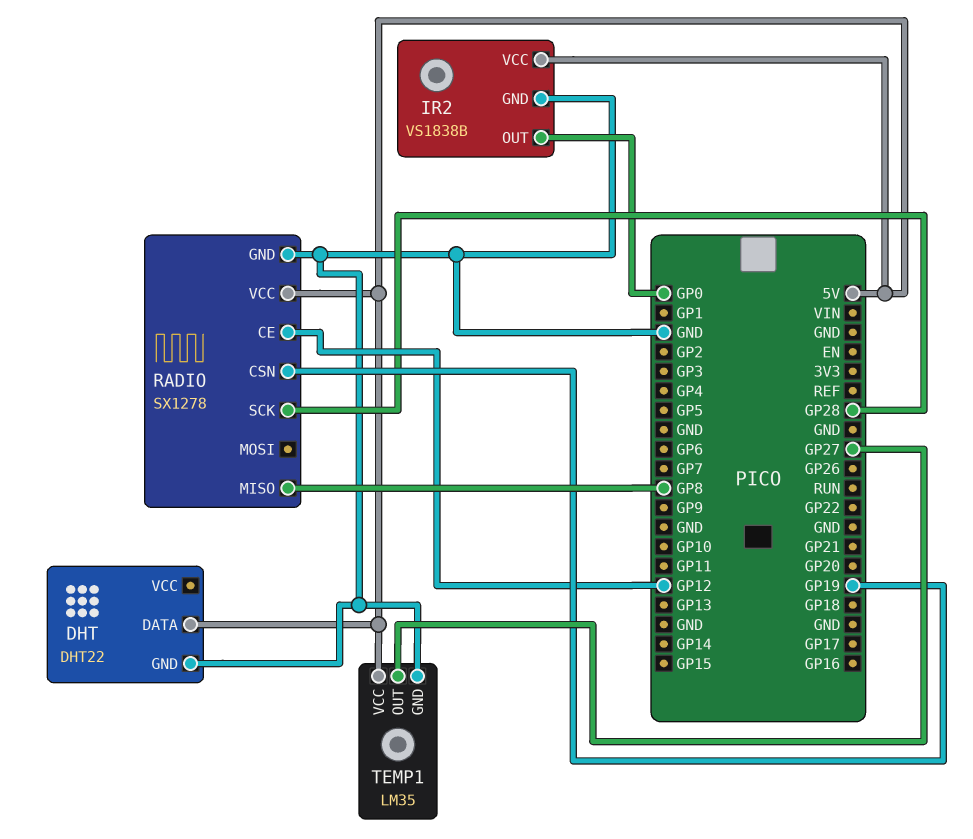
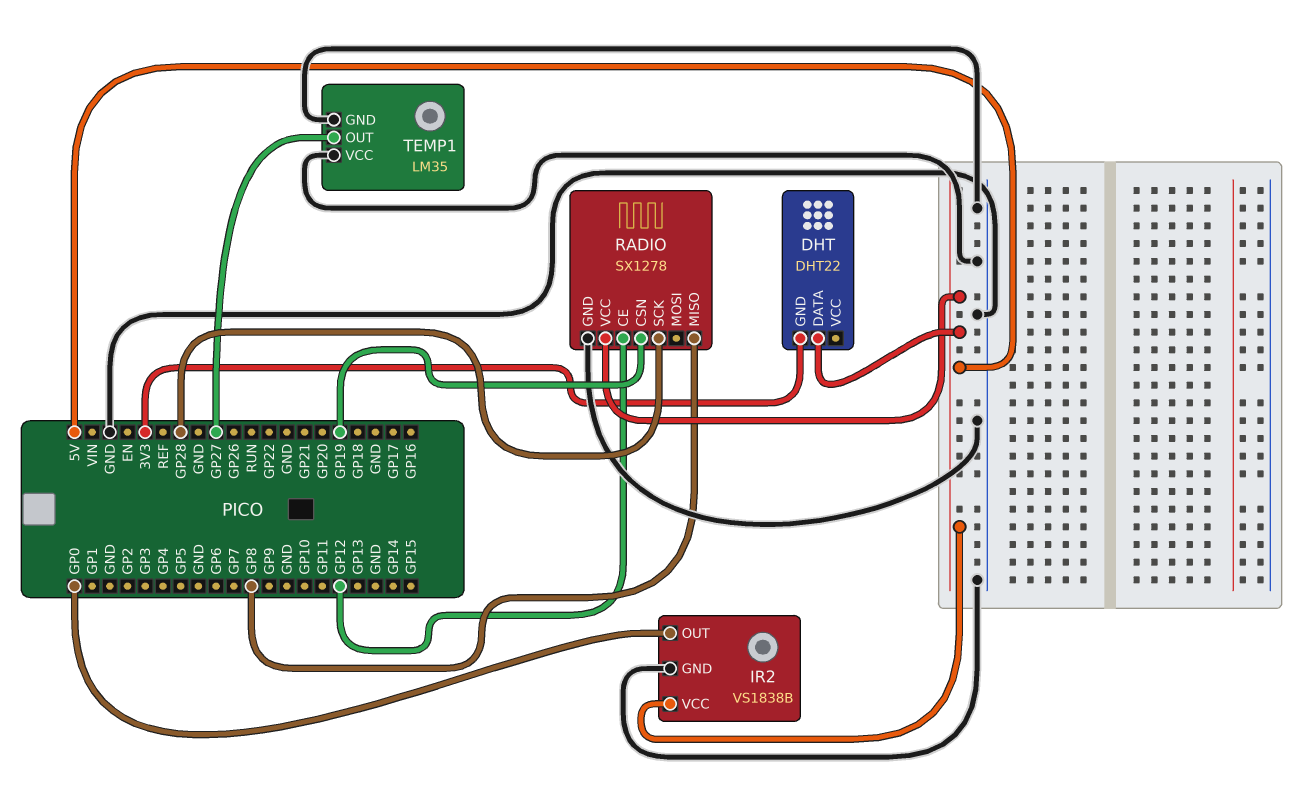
DHT pin GND: GND -> 3V3
TEMP1 pin VCC: 5V -> GND

